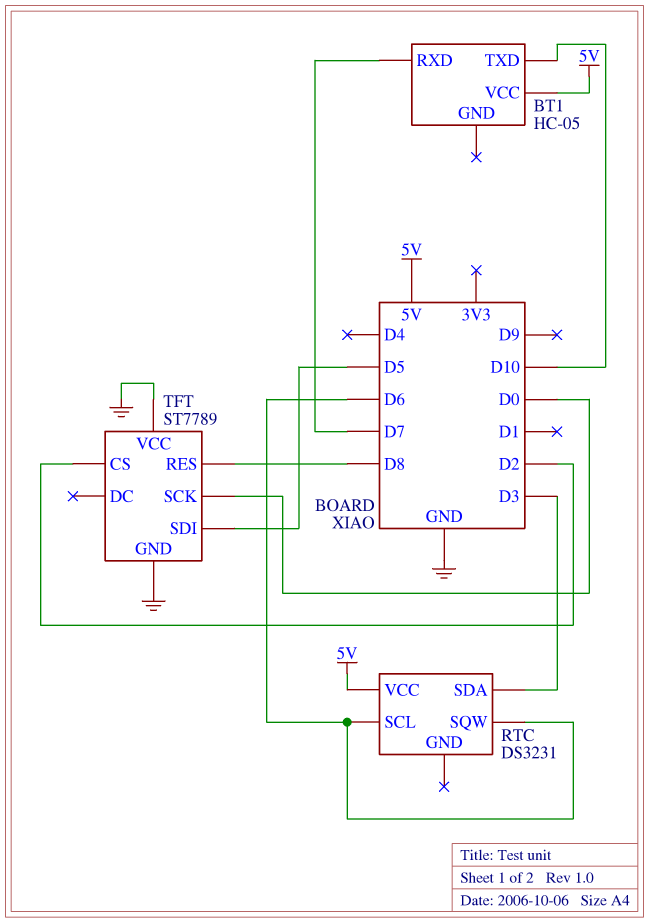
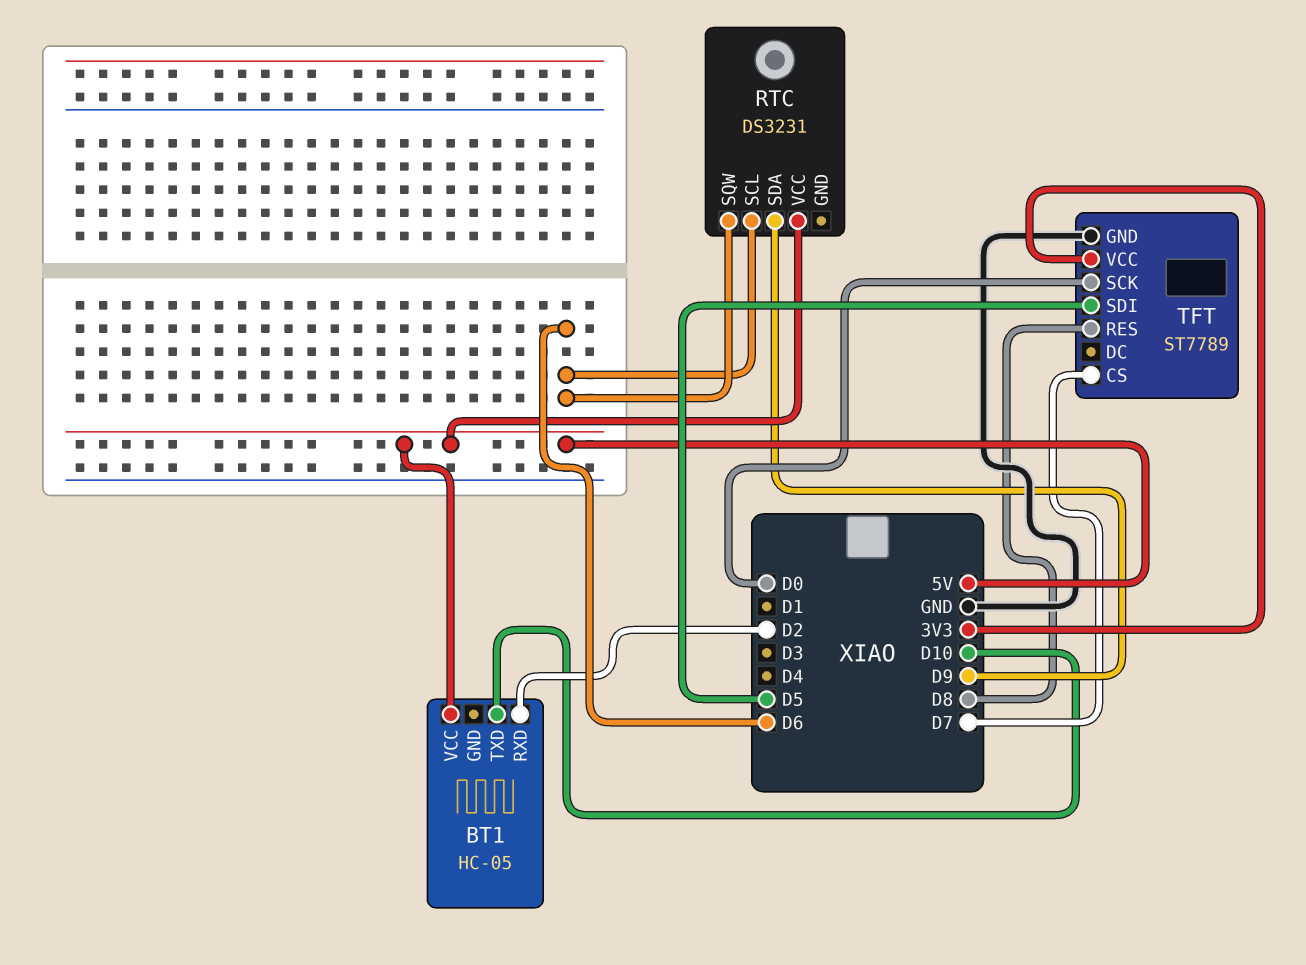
BT1 pin RXD: D7 -> D2
RTC pin SDA: D3 -> D9
TFT pin CS: D2 -> D7
TFT pin VCC: GND -> 3V3

